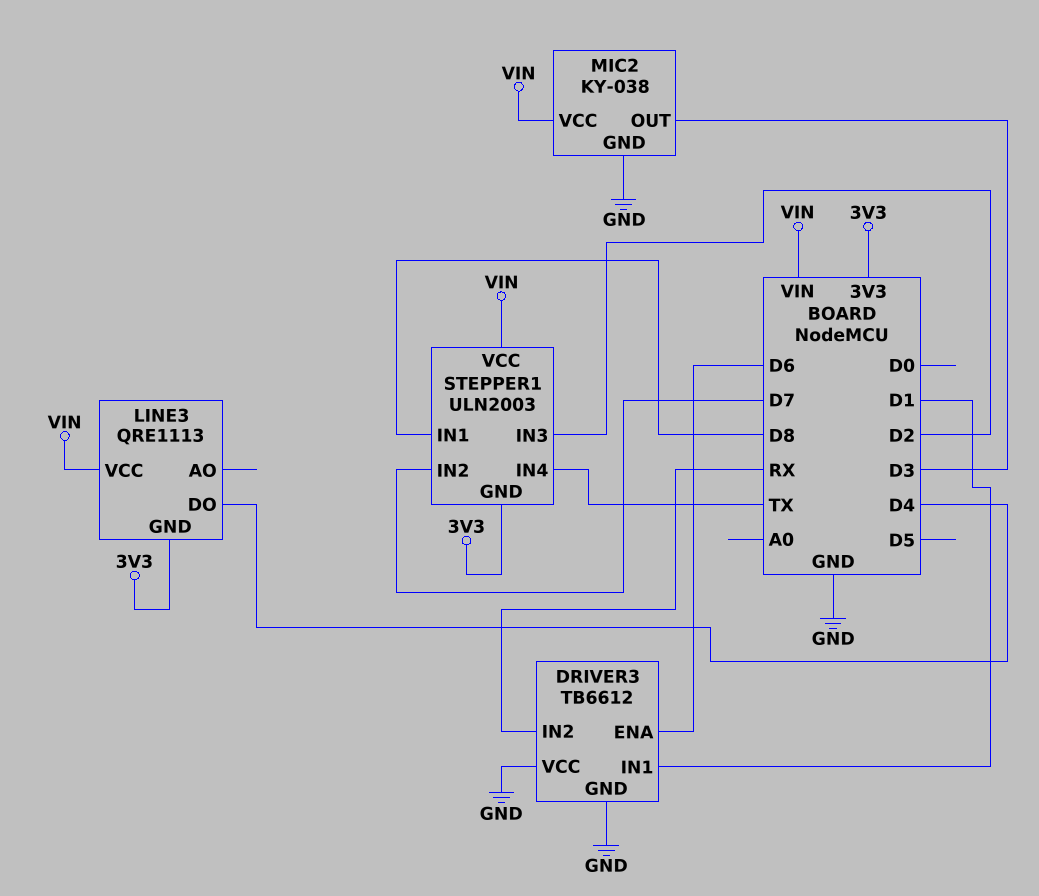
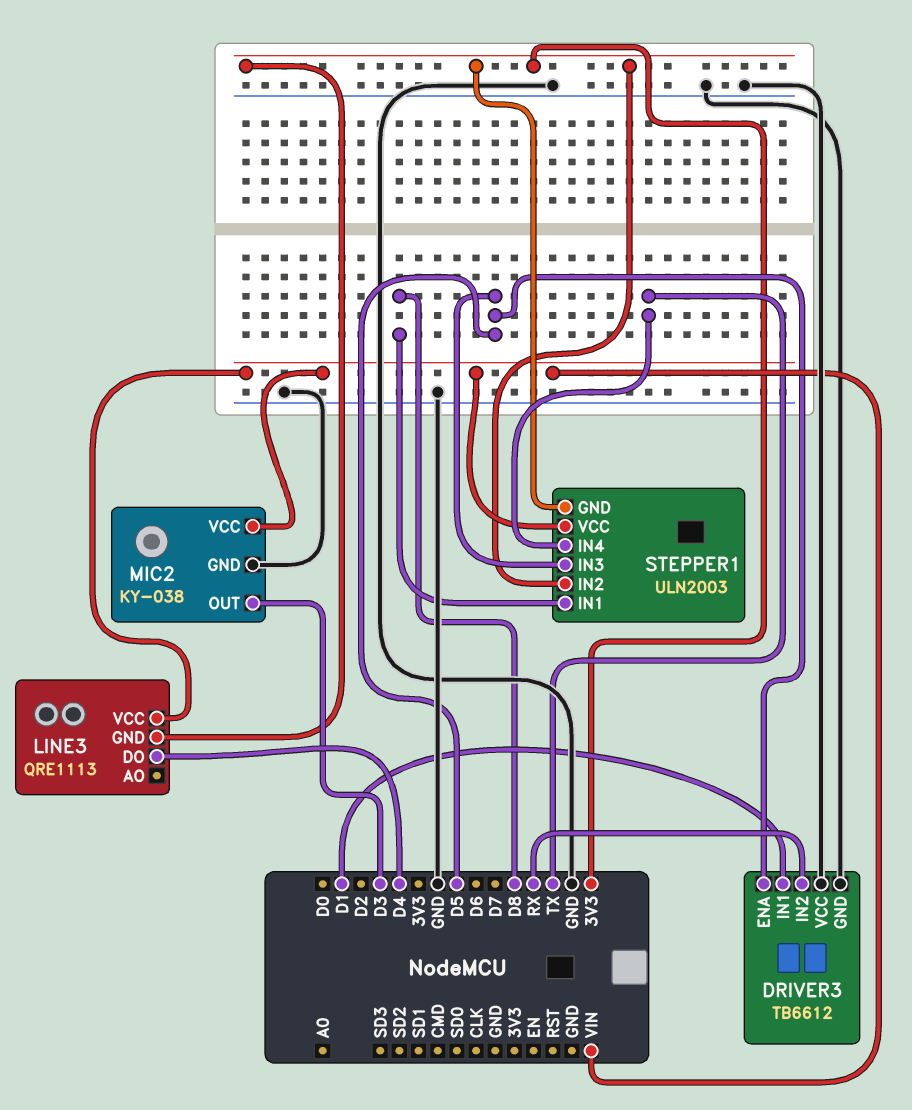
DRIVER3 pin ENA: D6 -> D5
STEPPER1 pin IN2: D7 -> 3V3
STEPPER1 pin IN3: D2 -> D5

